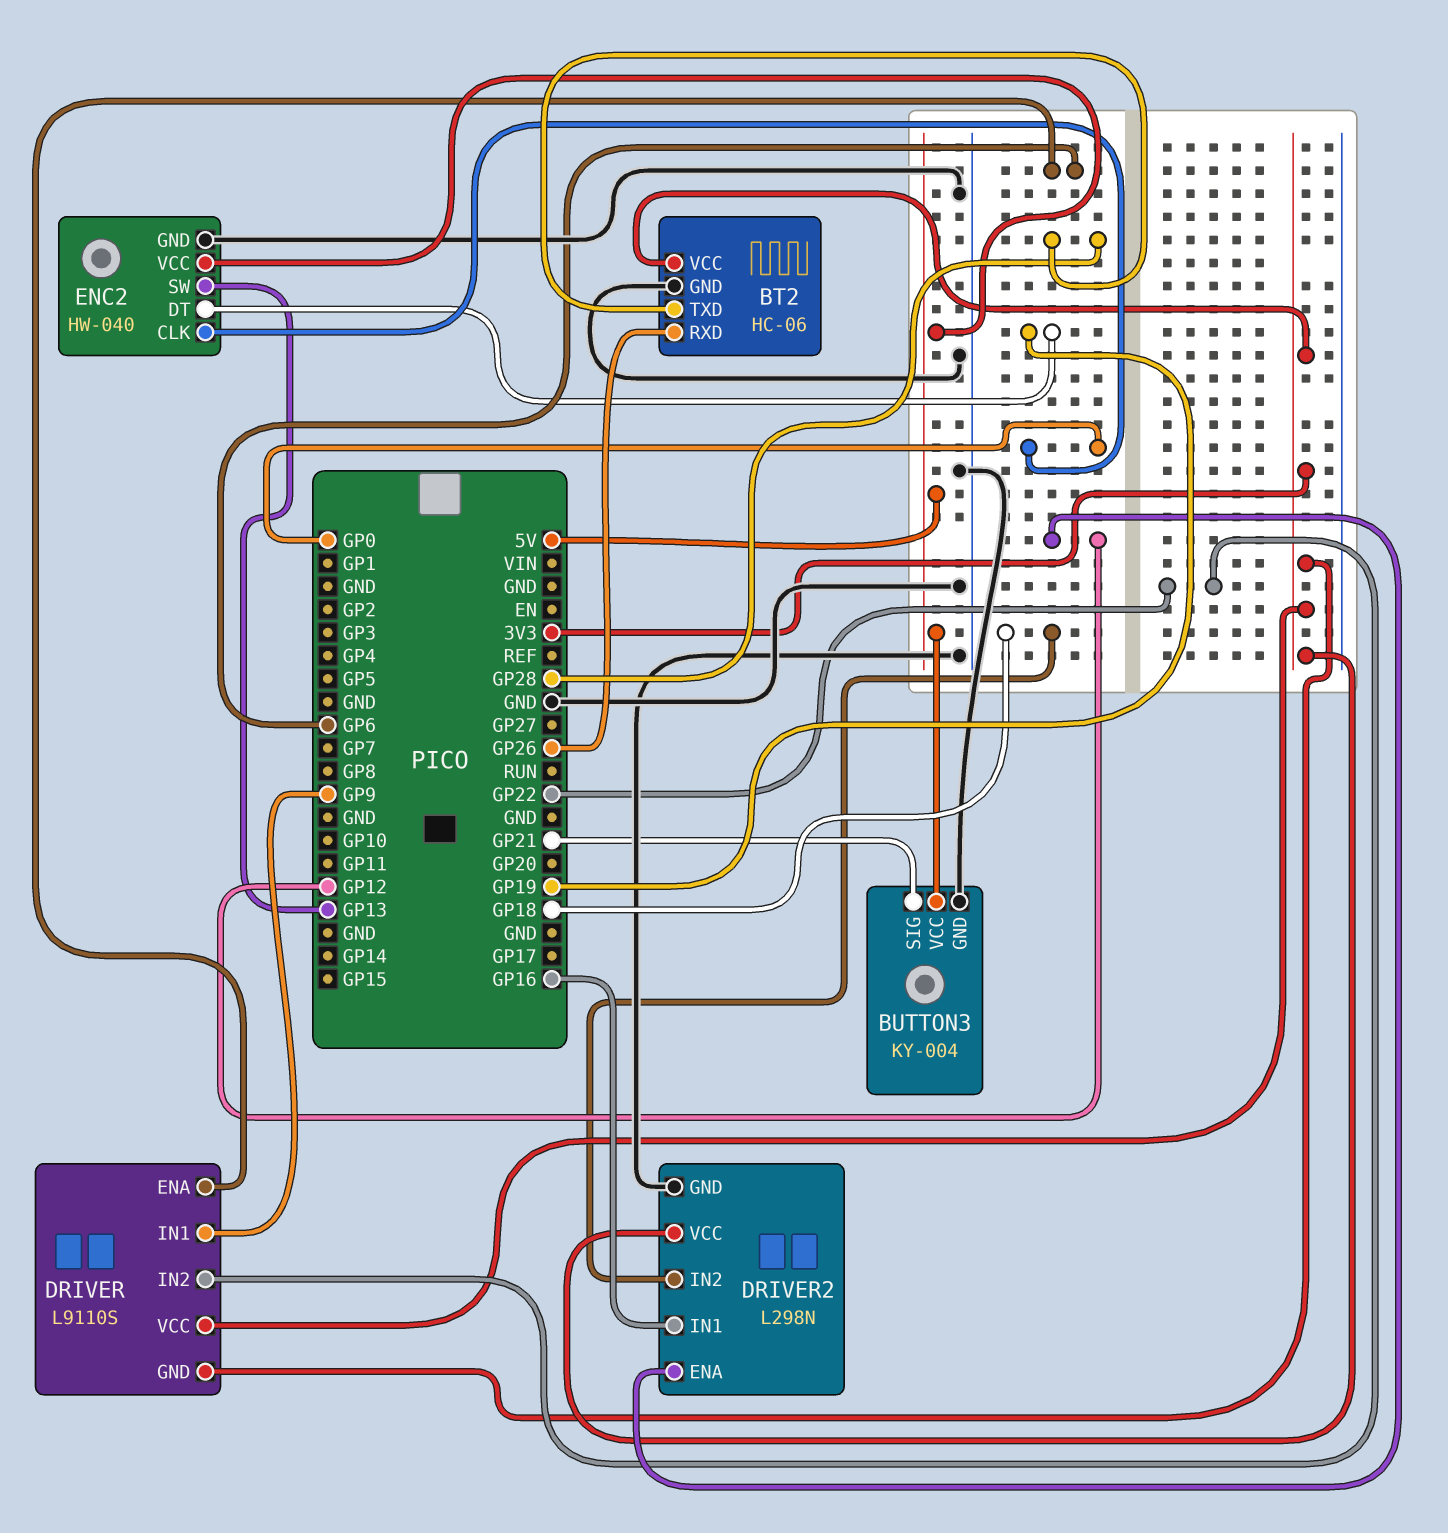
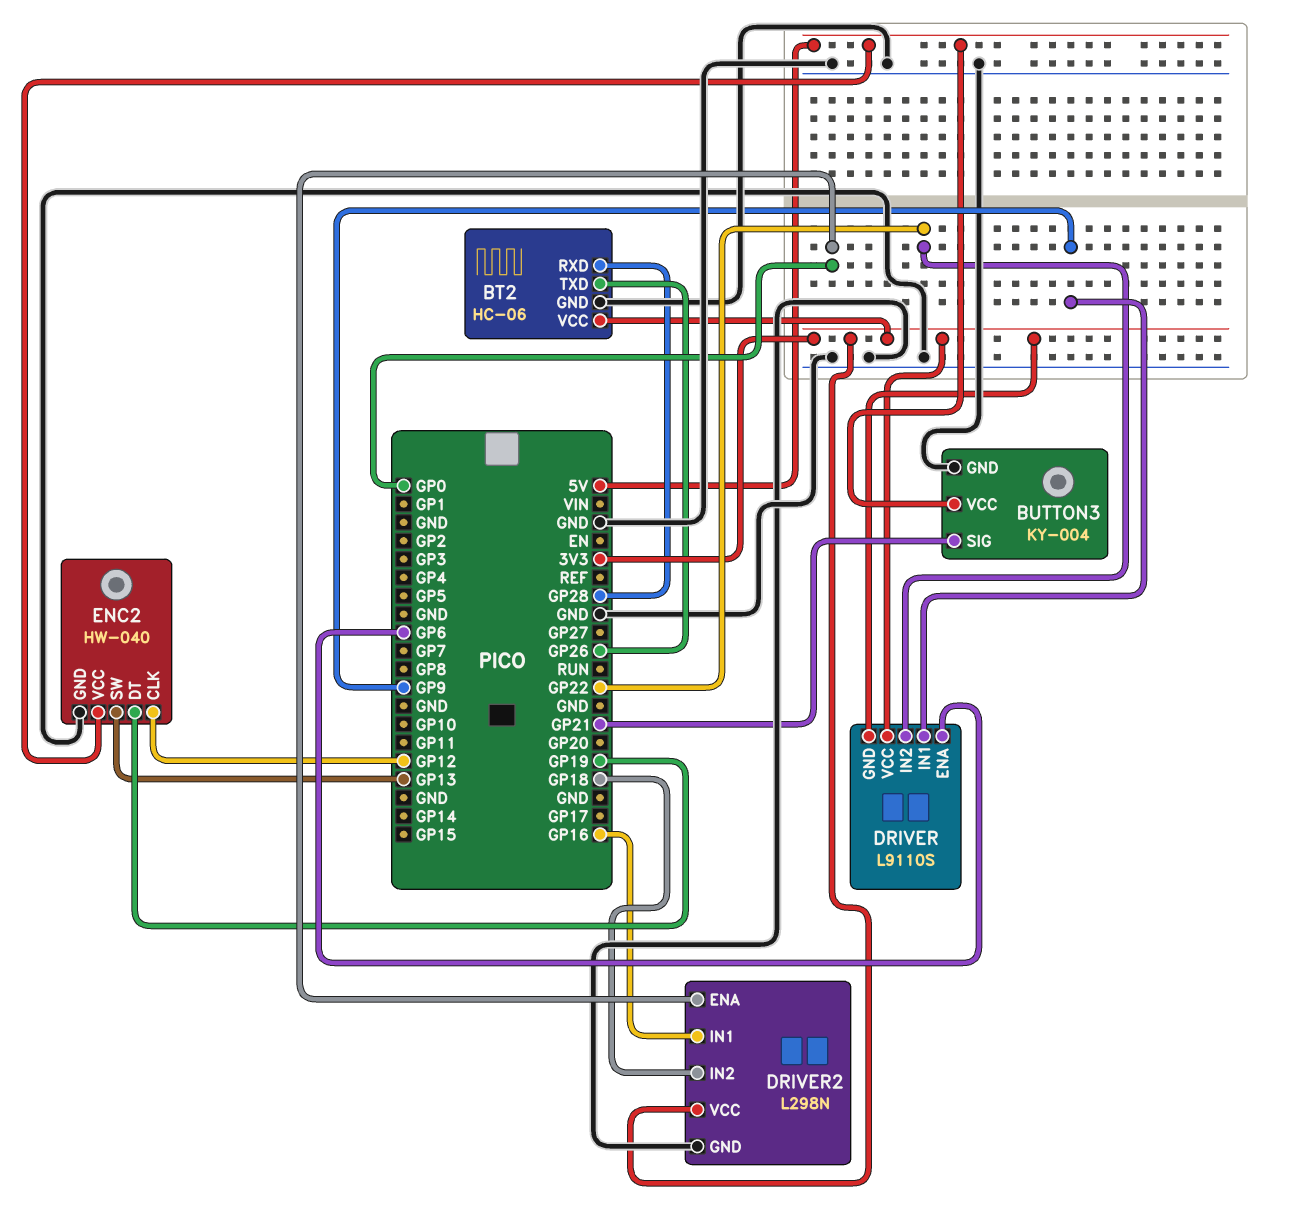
BT2 pin RXD: GP26 -> GP28
BT2 pin TXD: GP28 -> GP26
DRIVER2 pin ENA: GP12 -> GP0
ENC2 pin CLK: GP0 -> GP12

